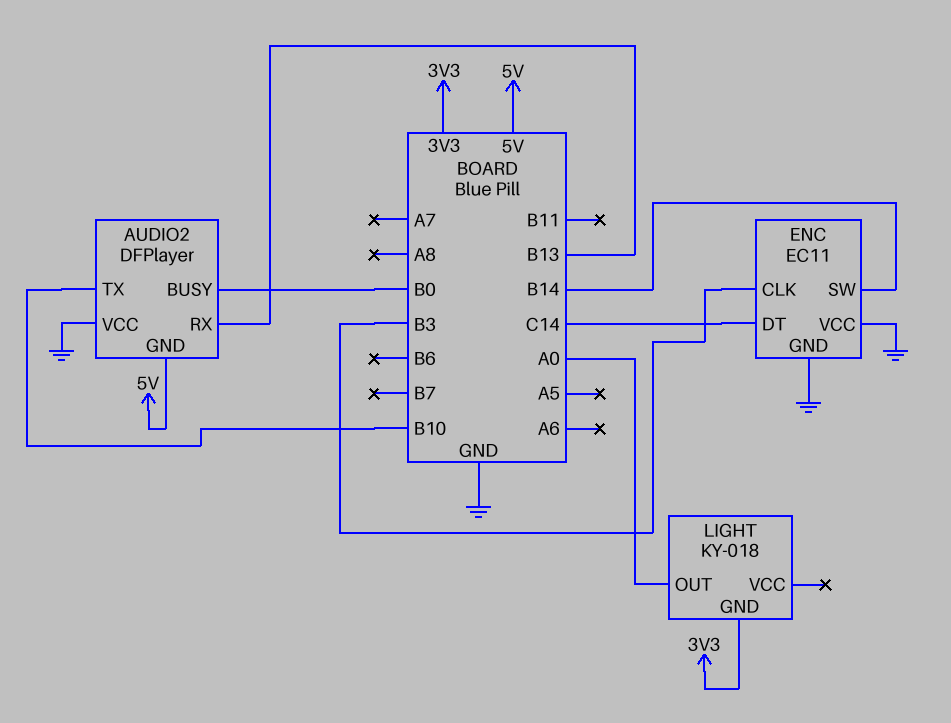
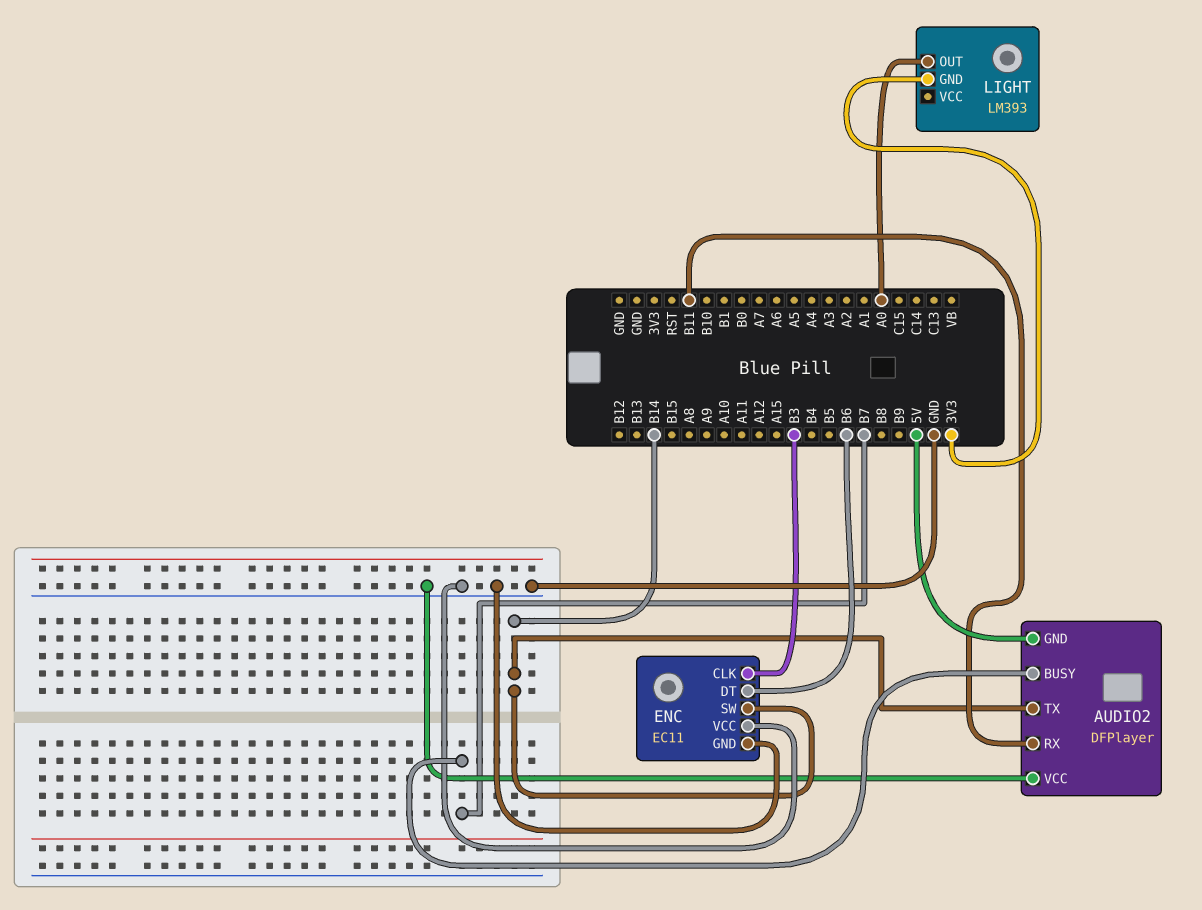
AUDIO2 pin BUSY: B0 -> B7
AUDIO2 pin RX: B13 -> B11
AUDIO2 pin TX: B10 -> B14
ENC pin DT: C14 -> B6
LIGHT: KY-018 -> LM393

